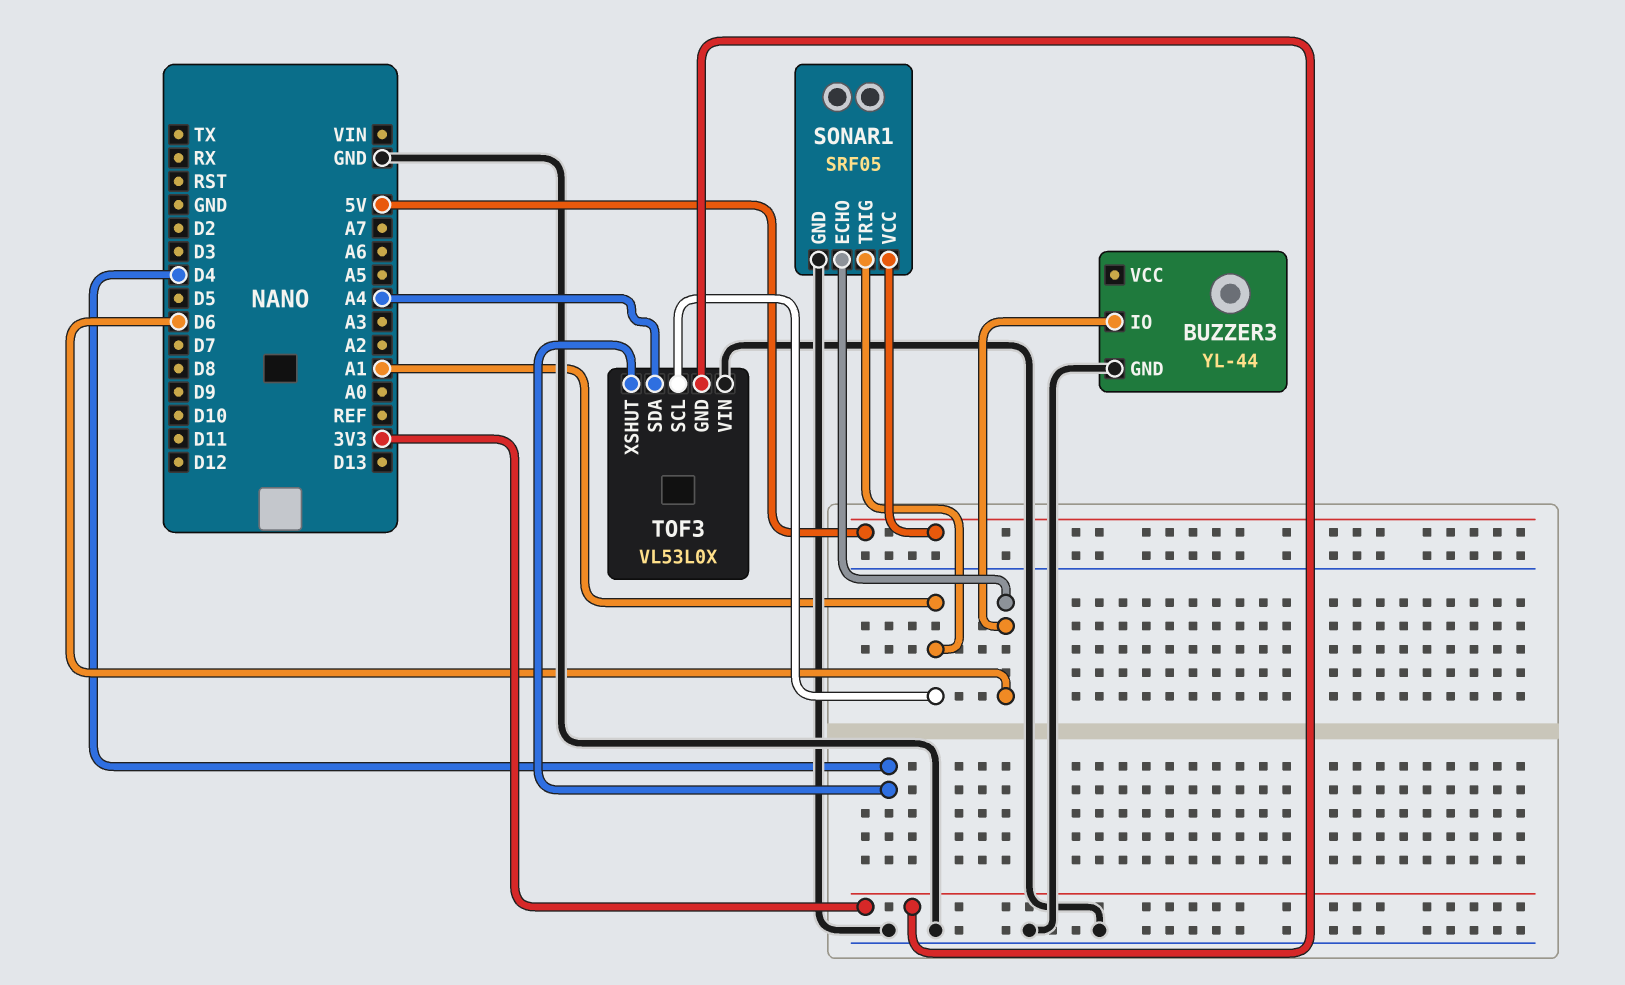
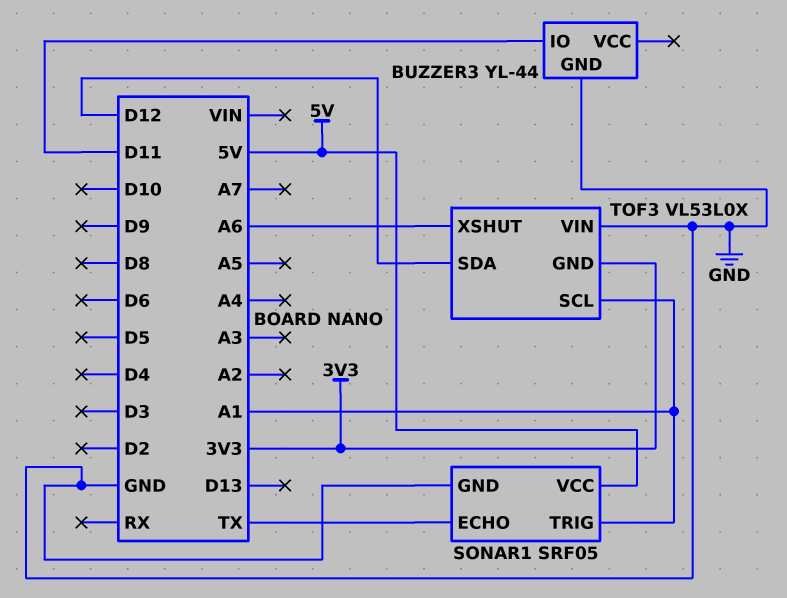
BUZZER3 pin IO: D6 -> D11
SONAR1 pin ECHO: D6 -> TX
TOF3 pin SDA: A4 -> D12
TOF3 pin XSHUT: D4 -> A6

